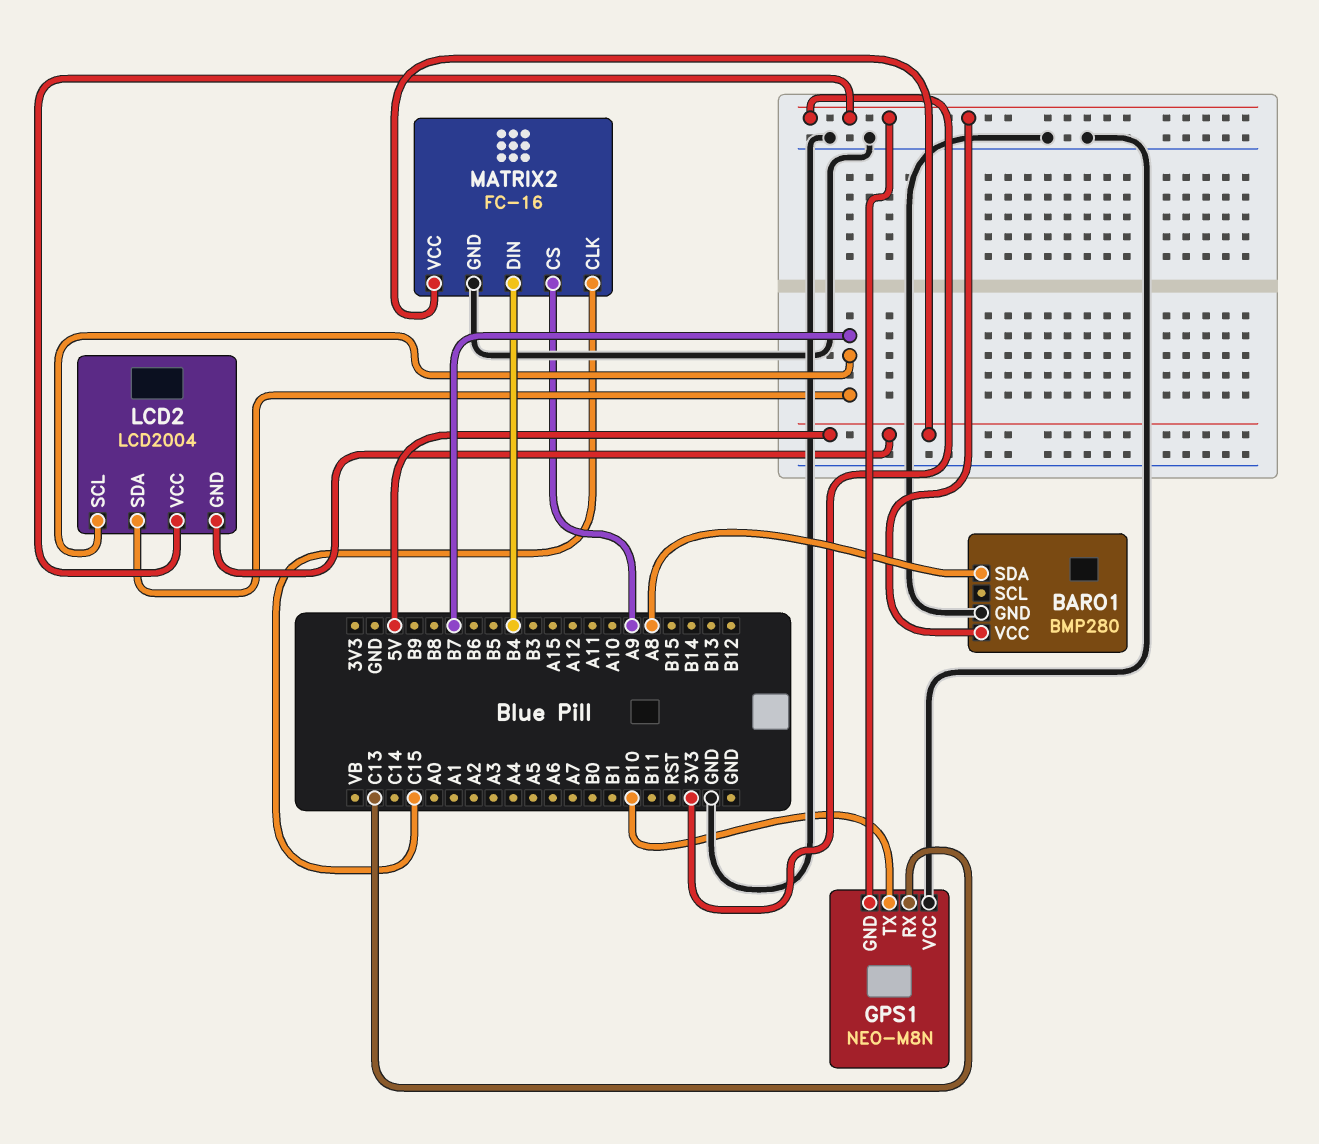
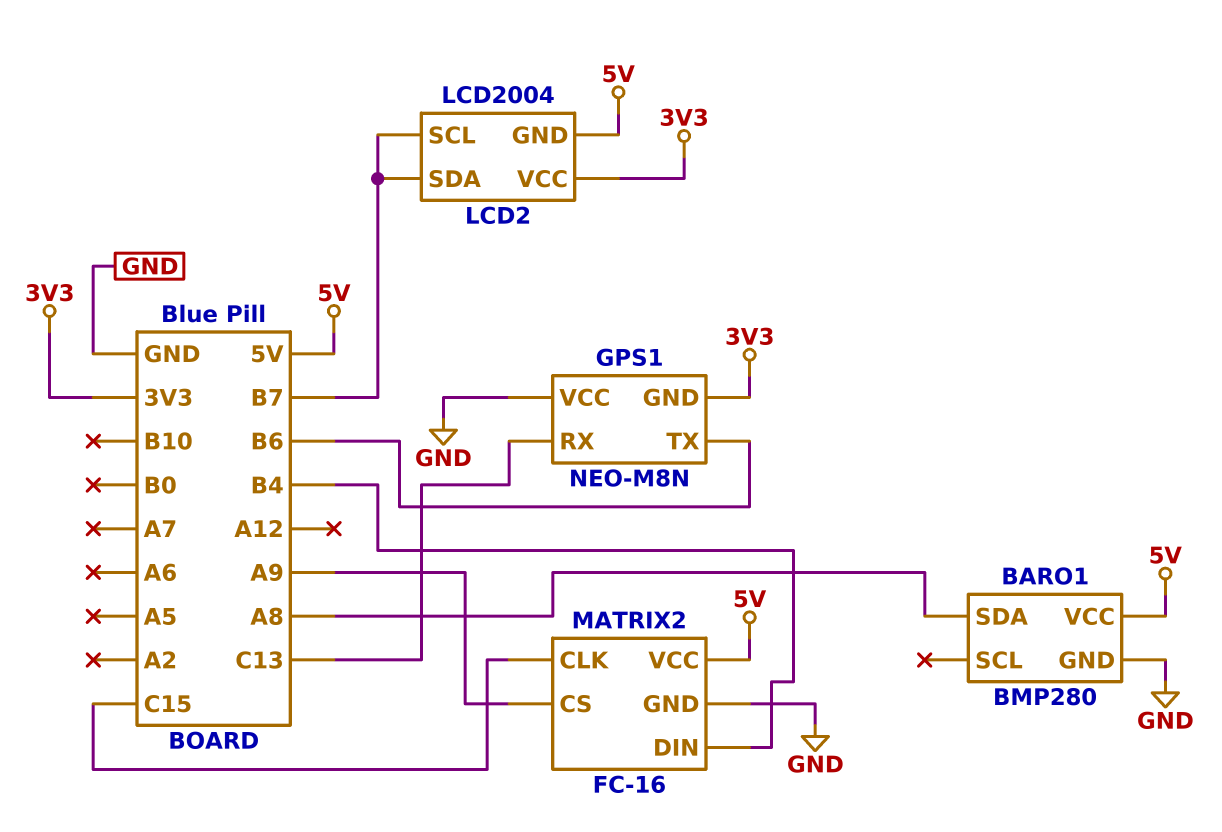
BARO1 pin VCC: 3V3 -> 5V
GPS1 pin TX: B10 -> B6

